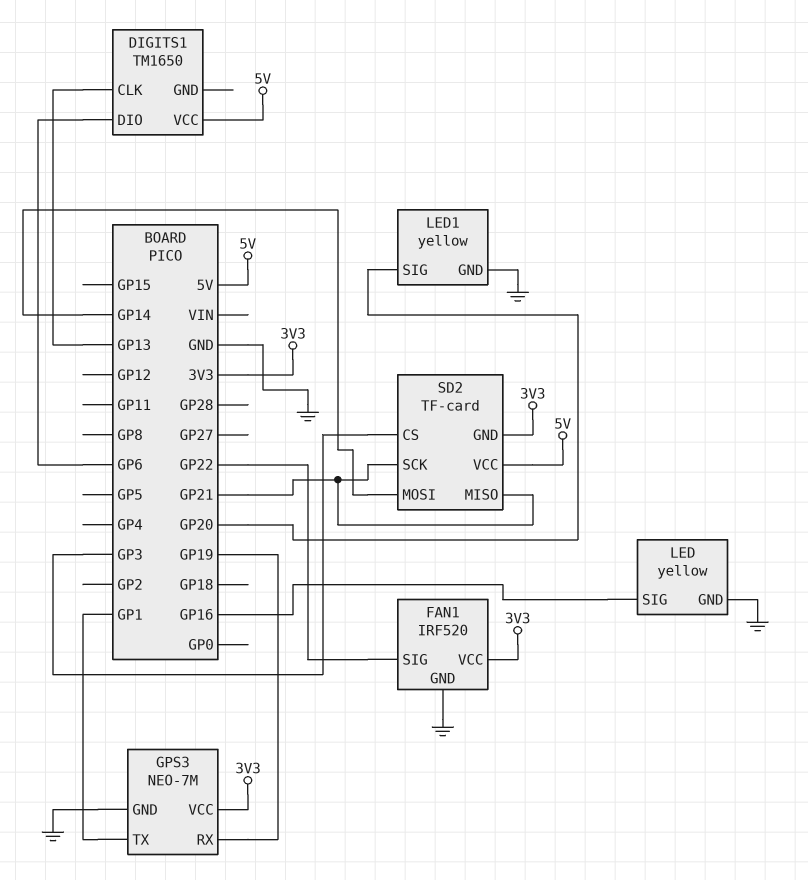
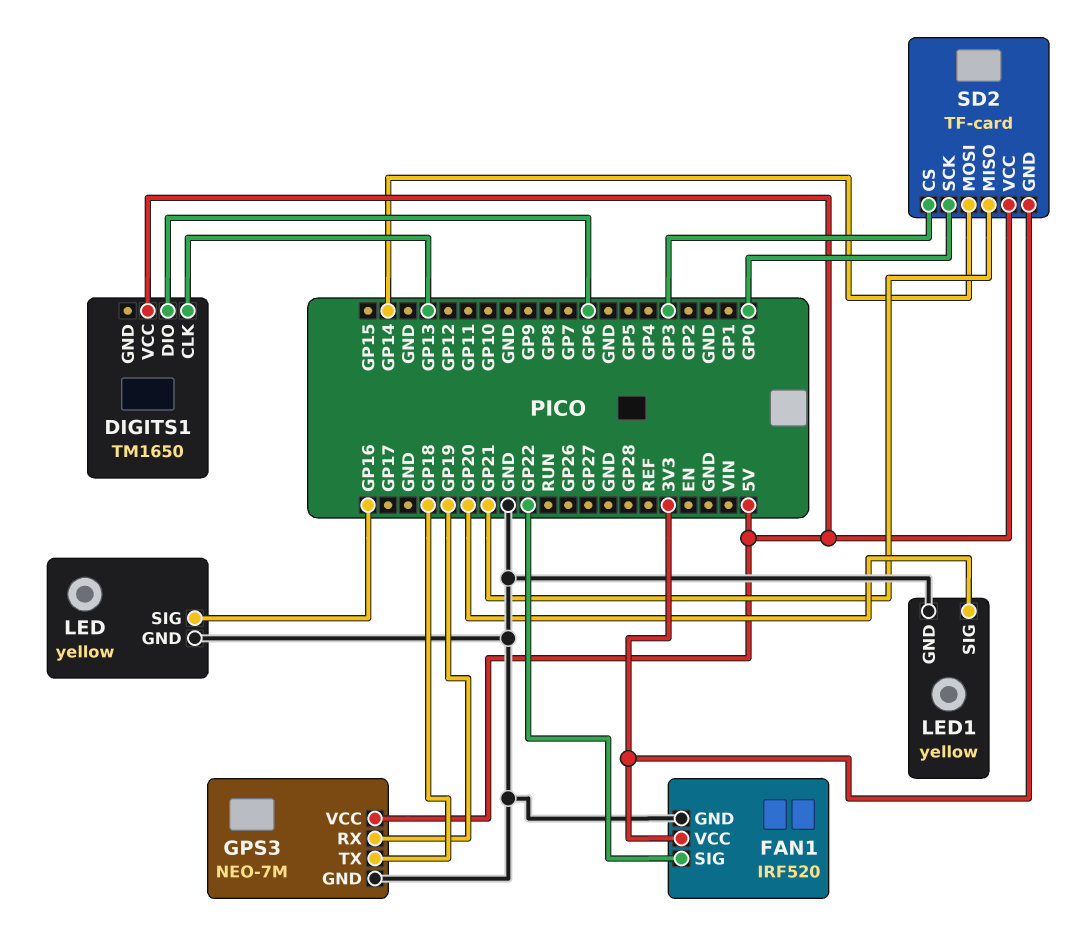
GPS3 pin TX: GP1 -> GP18
GPS3 pin VCC: 3V3 -> 5V
SD2 pin SCK: GP21 -> GP0

